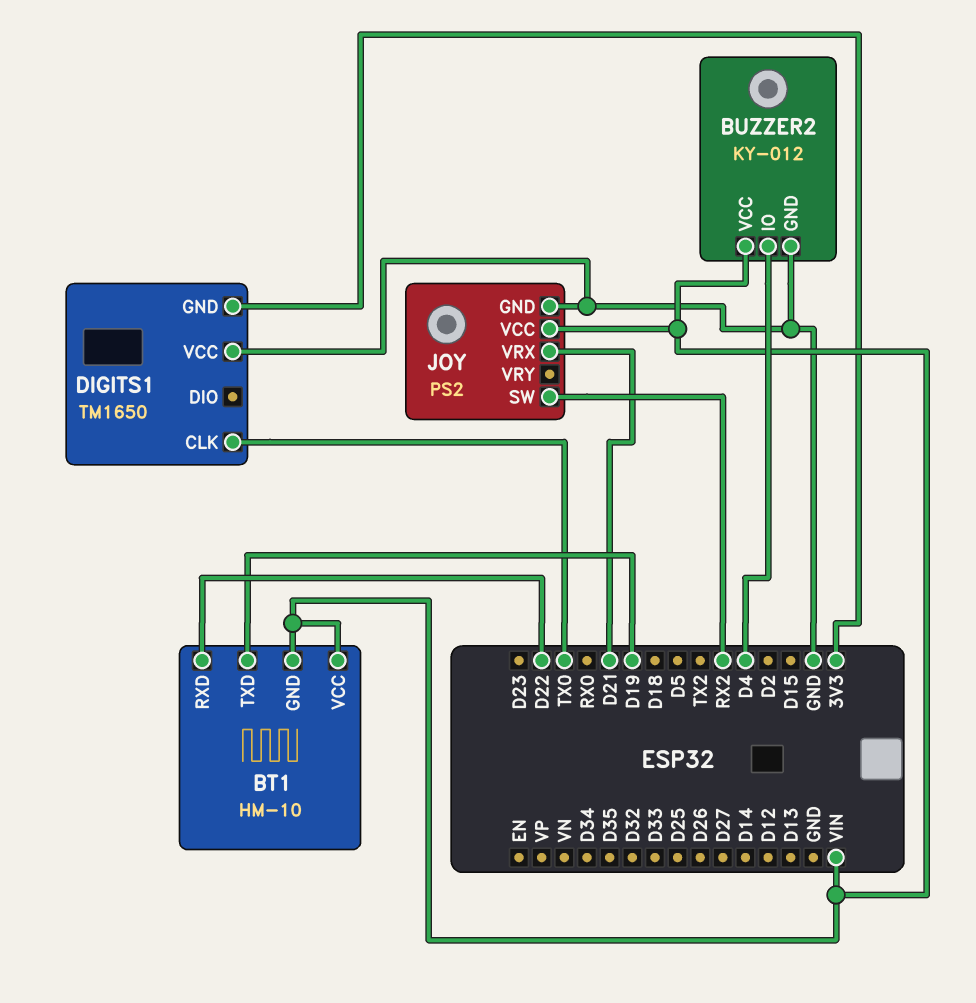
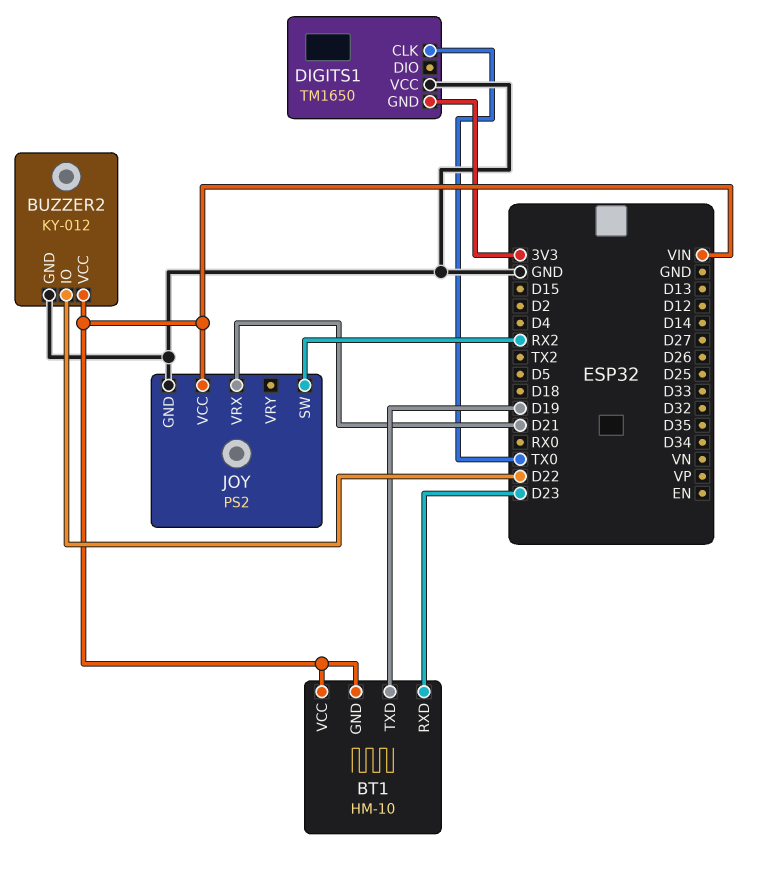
BT1 pin RXD: D22 -> D23
BUZZER2 pin IO: D4 -> D22

